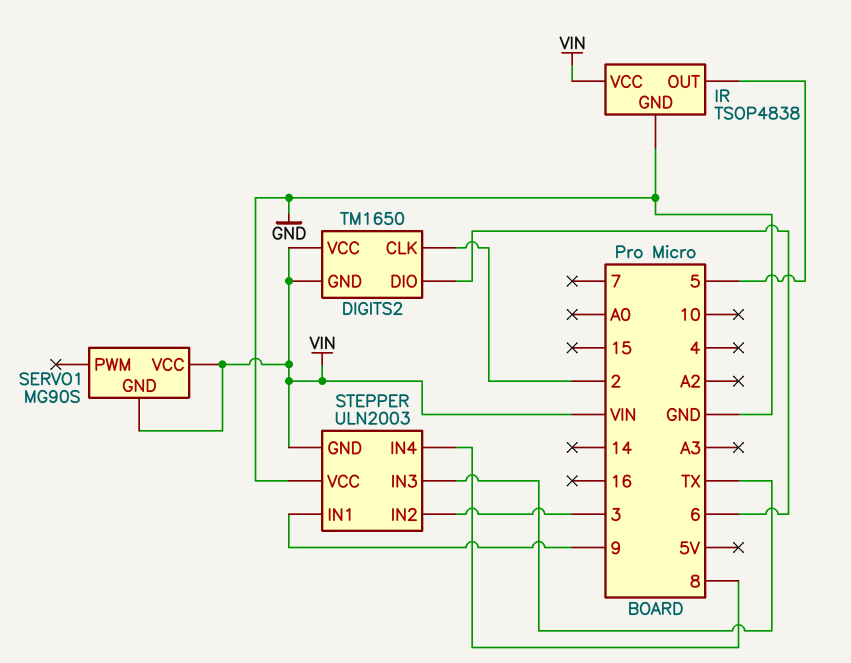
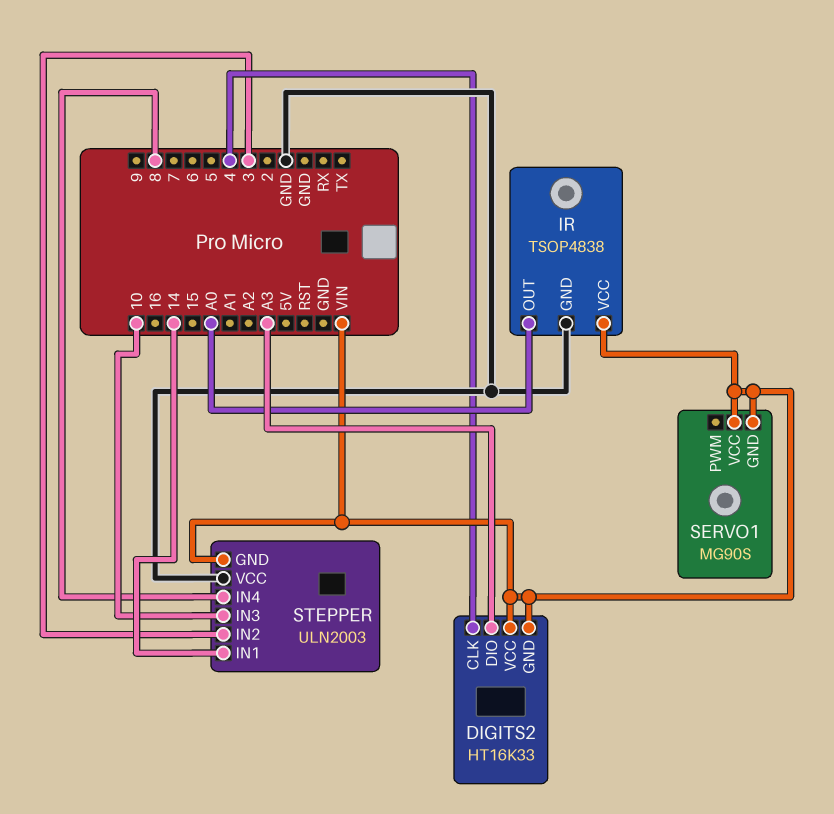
DIGITS2: TM1650 -> HT16K33
DIGITS2 pin CLK: 2 -> 4
DIGITS2 pin DIO: 6 -> A3
IR pin OUT: 5 -> A0
STEPPER pin IN1: 9 -> 14
STEPPER pin IN3: TX -> 10

